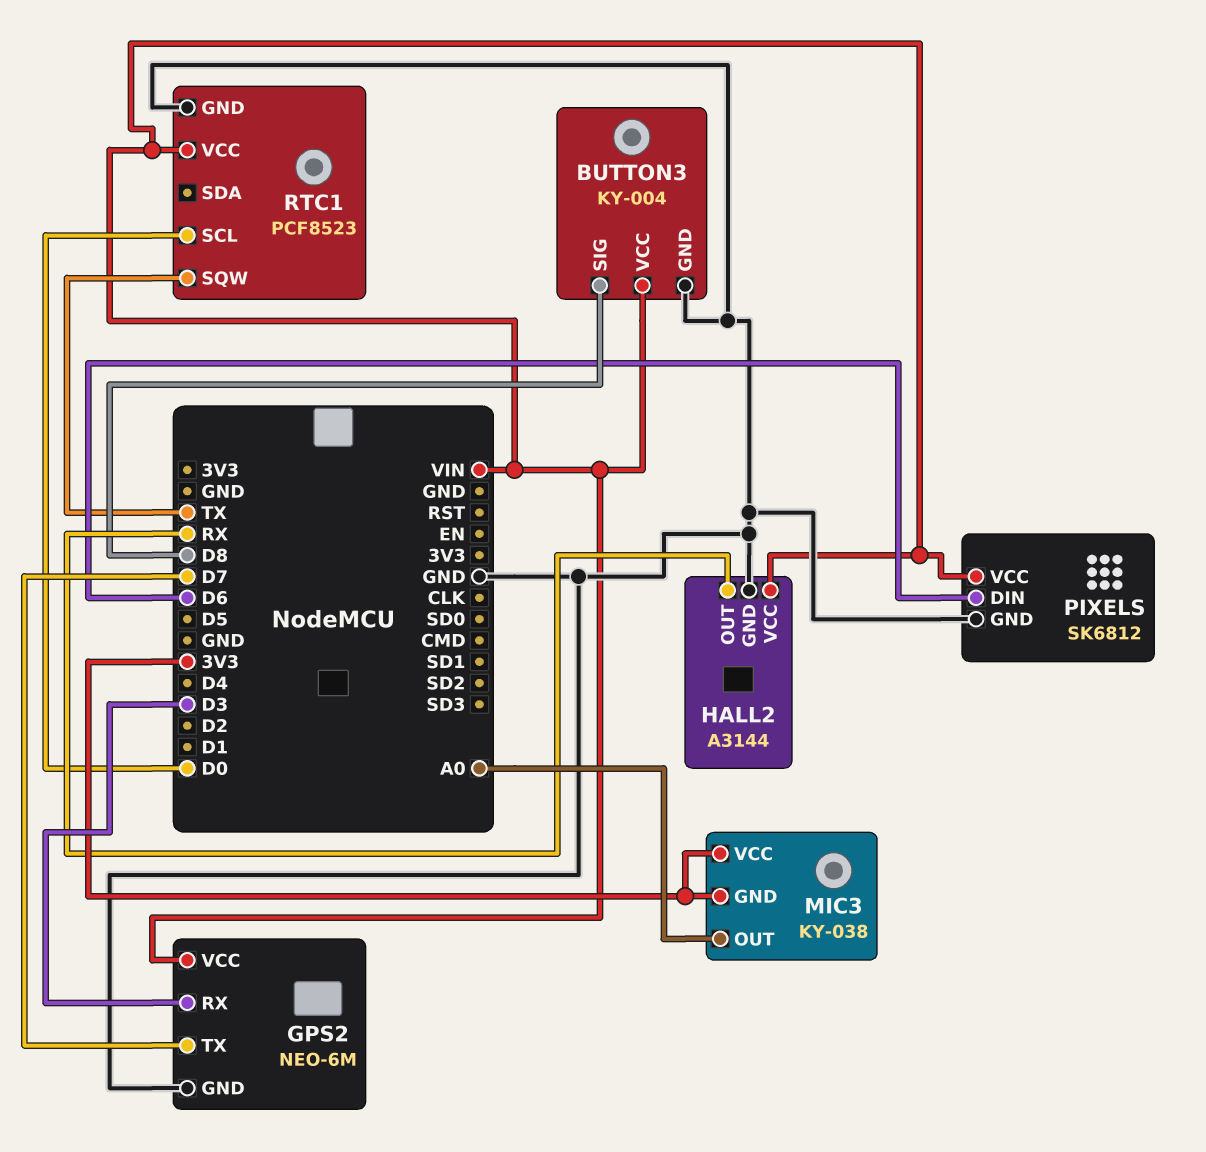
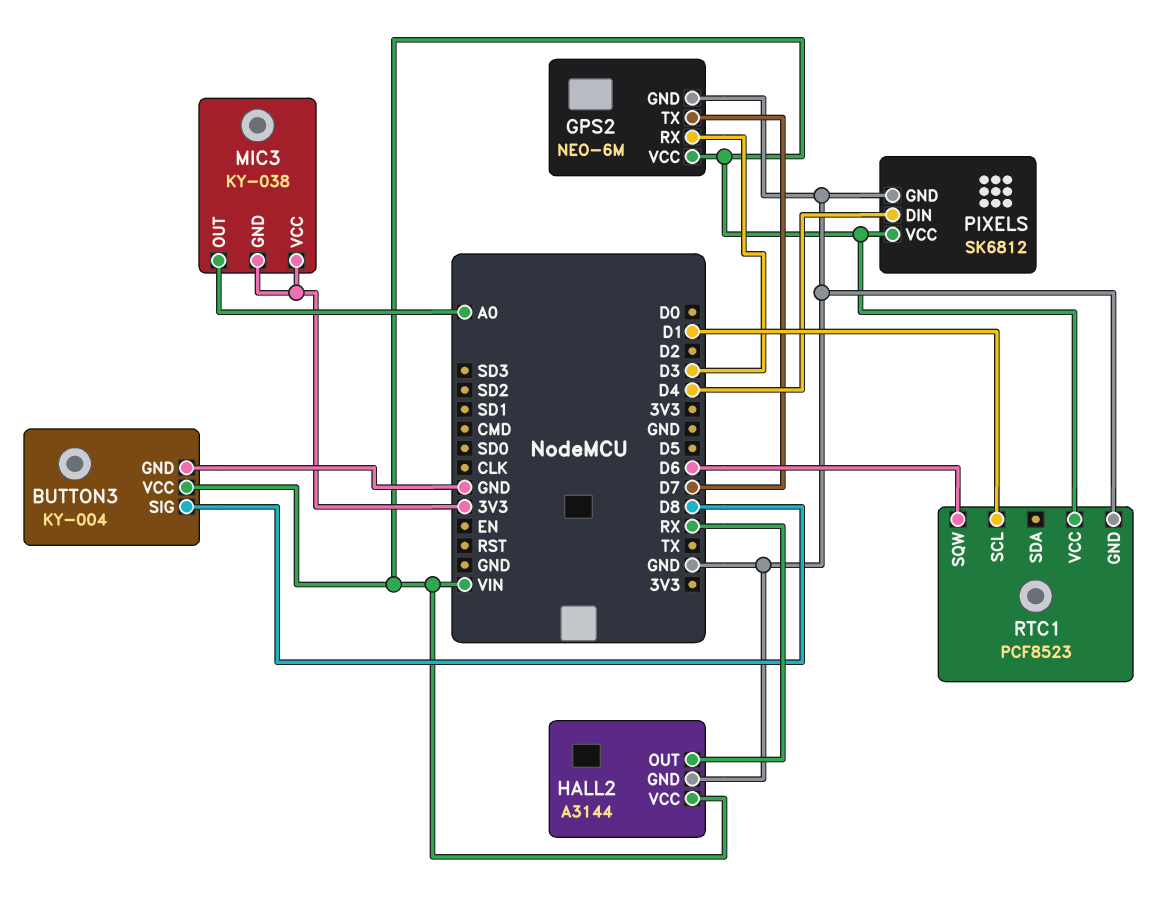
PIXELS pin DIN: D6 -> D4
RTC1 pin SCL: D0 -> D1
RTC1 pin SQW: TX -> D6

